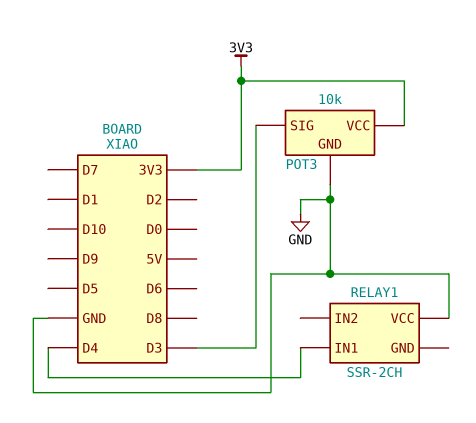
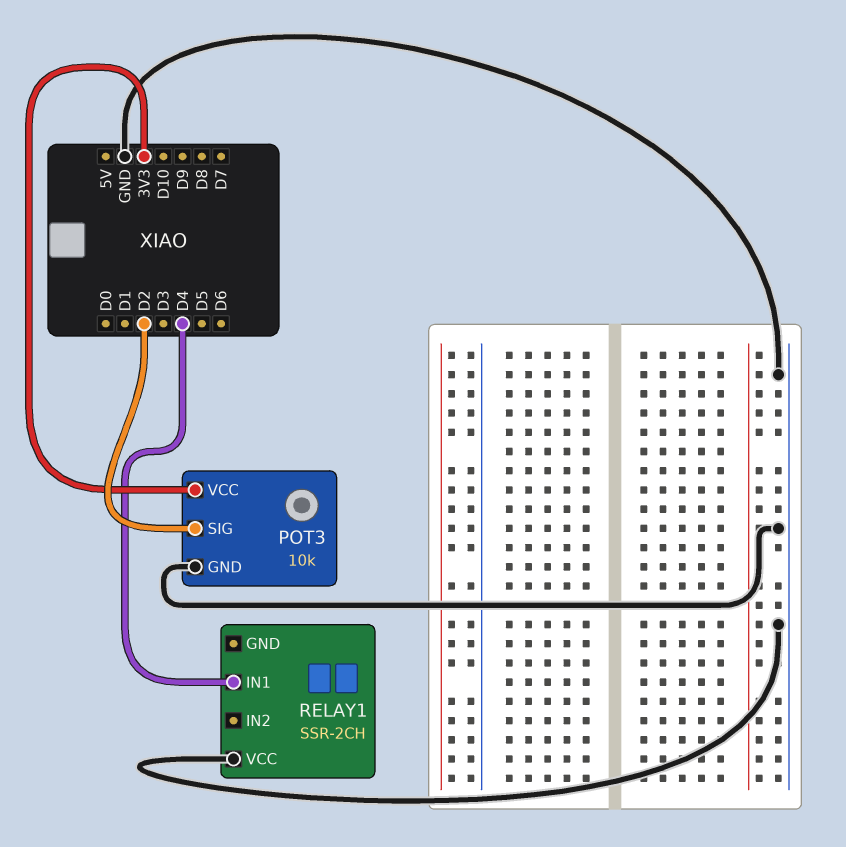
POT3 pin SIG: D3 -> D2

